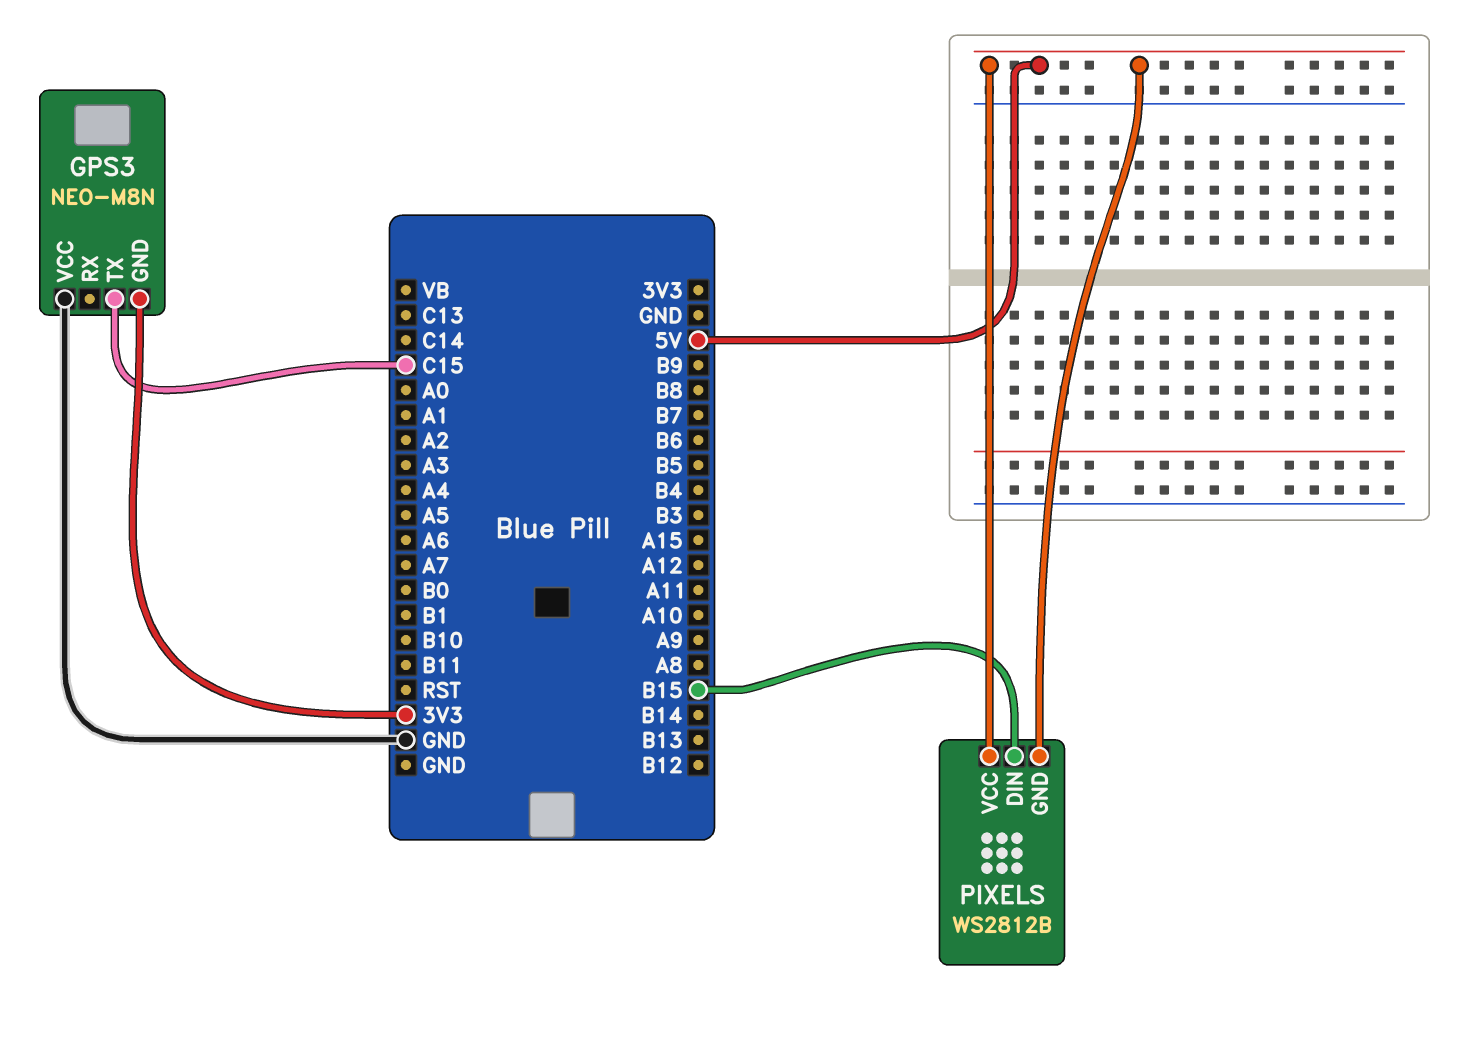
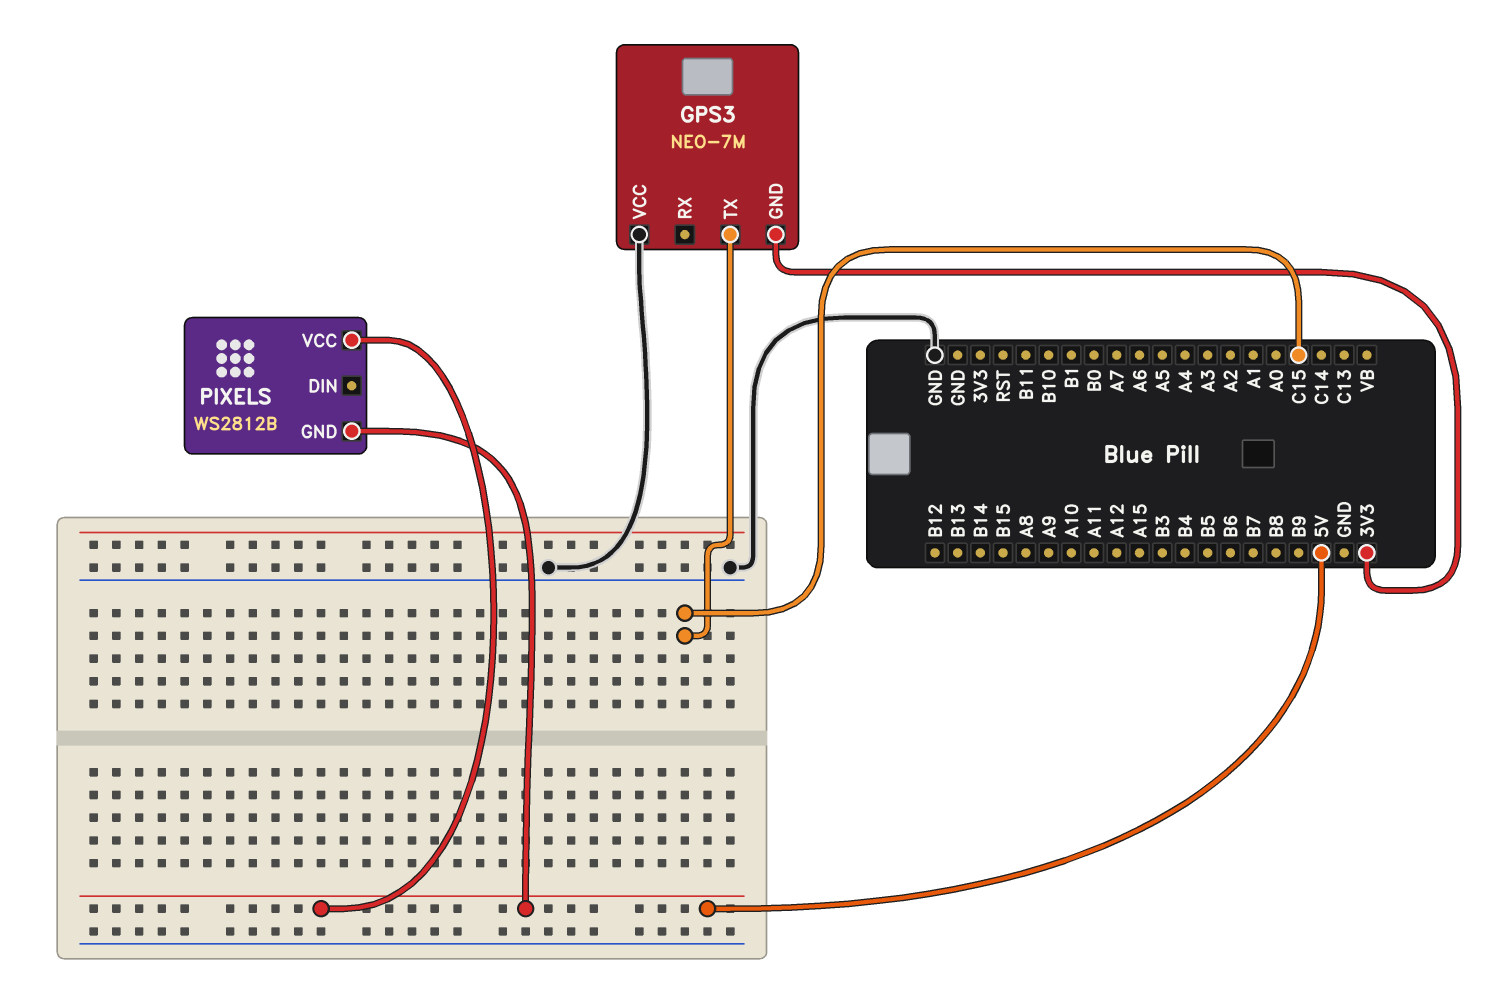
GPS3: NEO-M8N -> NEO-7M
PIXELS pin DIN: B15 -> none

